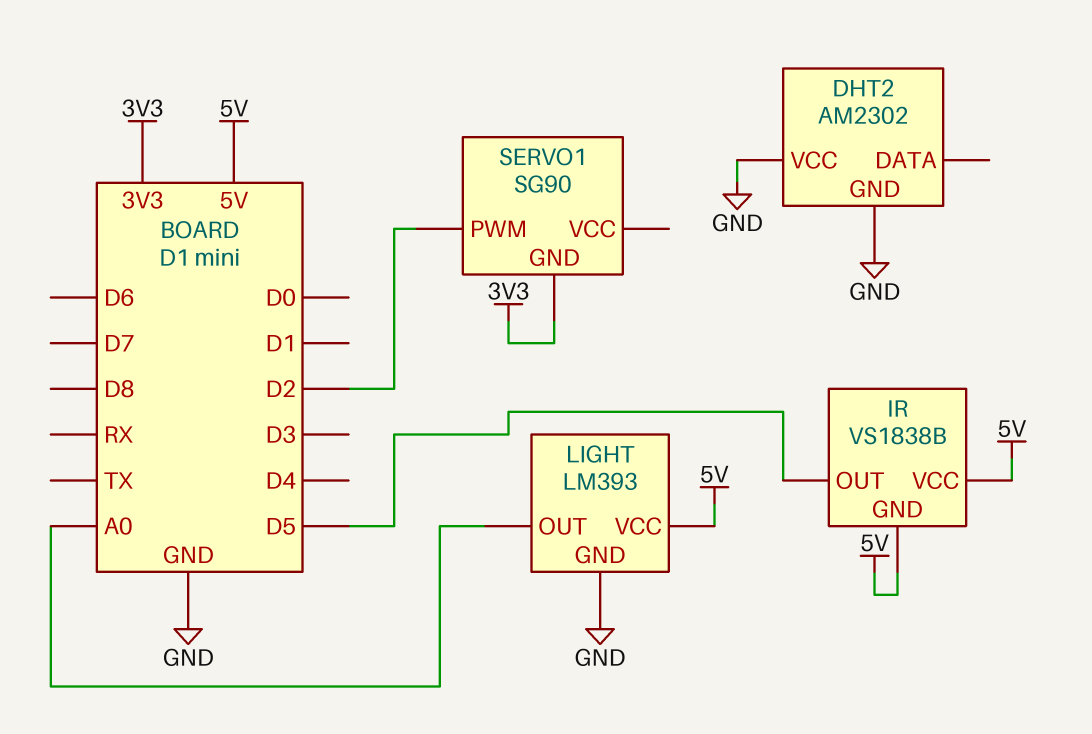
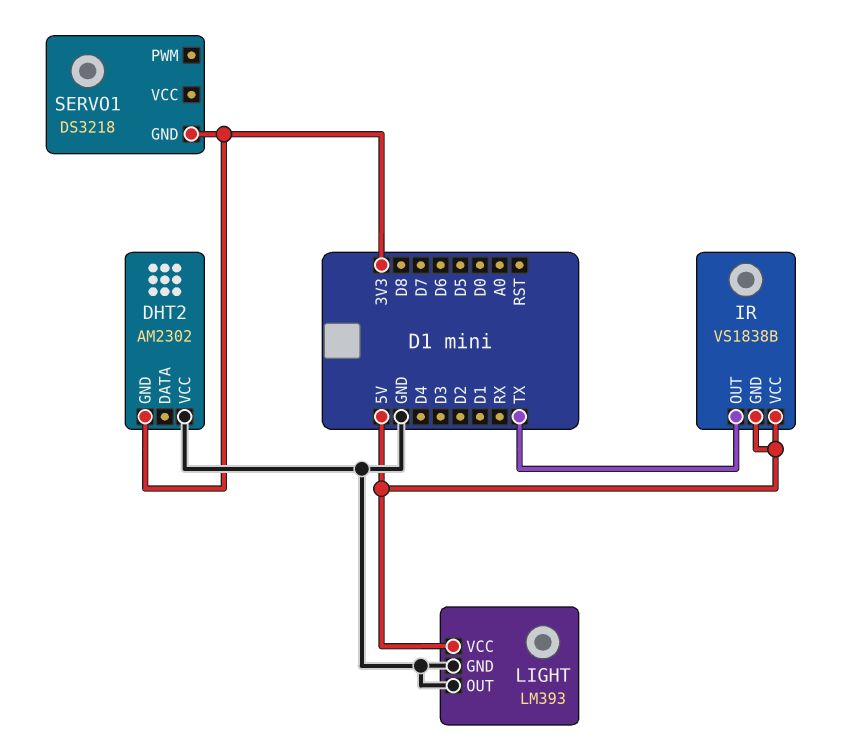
DHT2 pin GND: GND -> 3V3
IR pin OUT: D5 -> TX
LIGHT pin OUT: A0 -> GND
SERVO1: SG90 -> DS3218
SERVO1 pin PWM: D2 -> none

